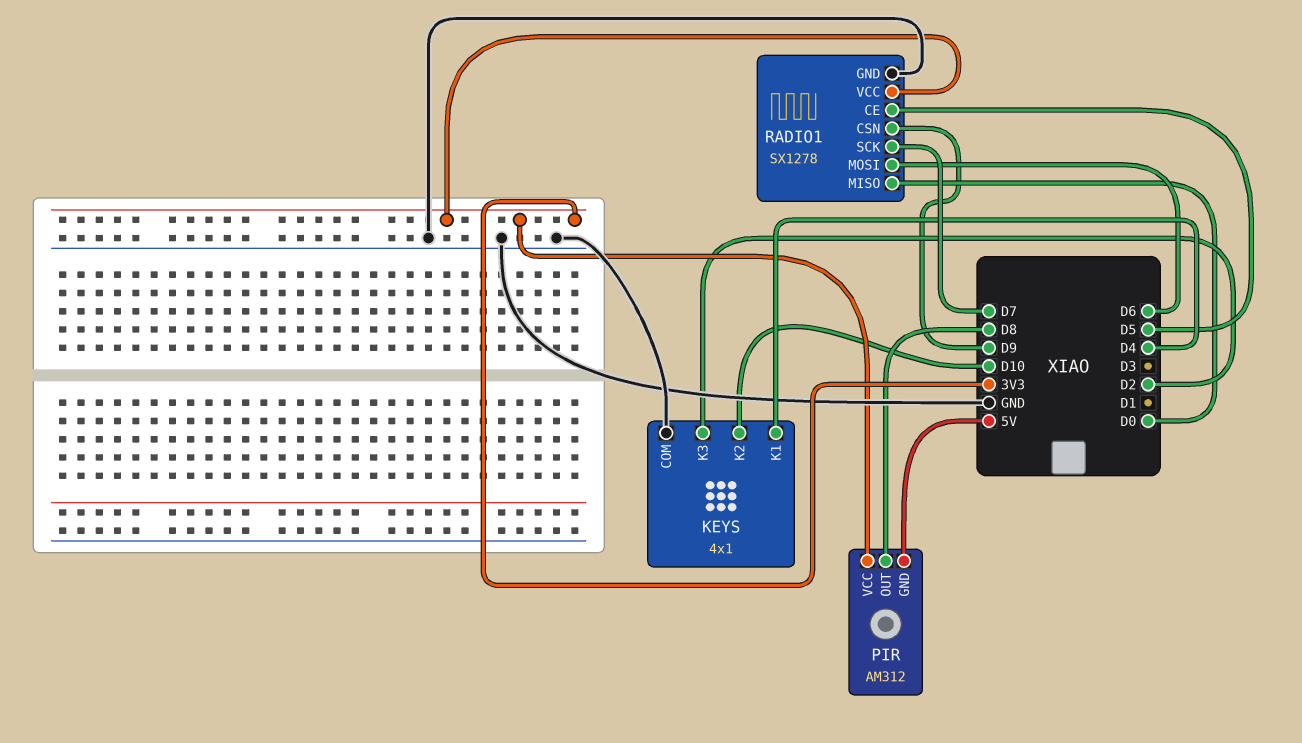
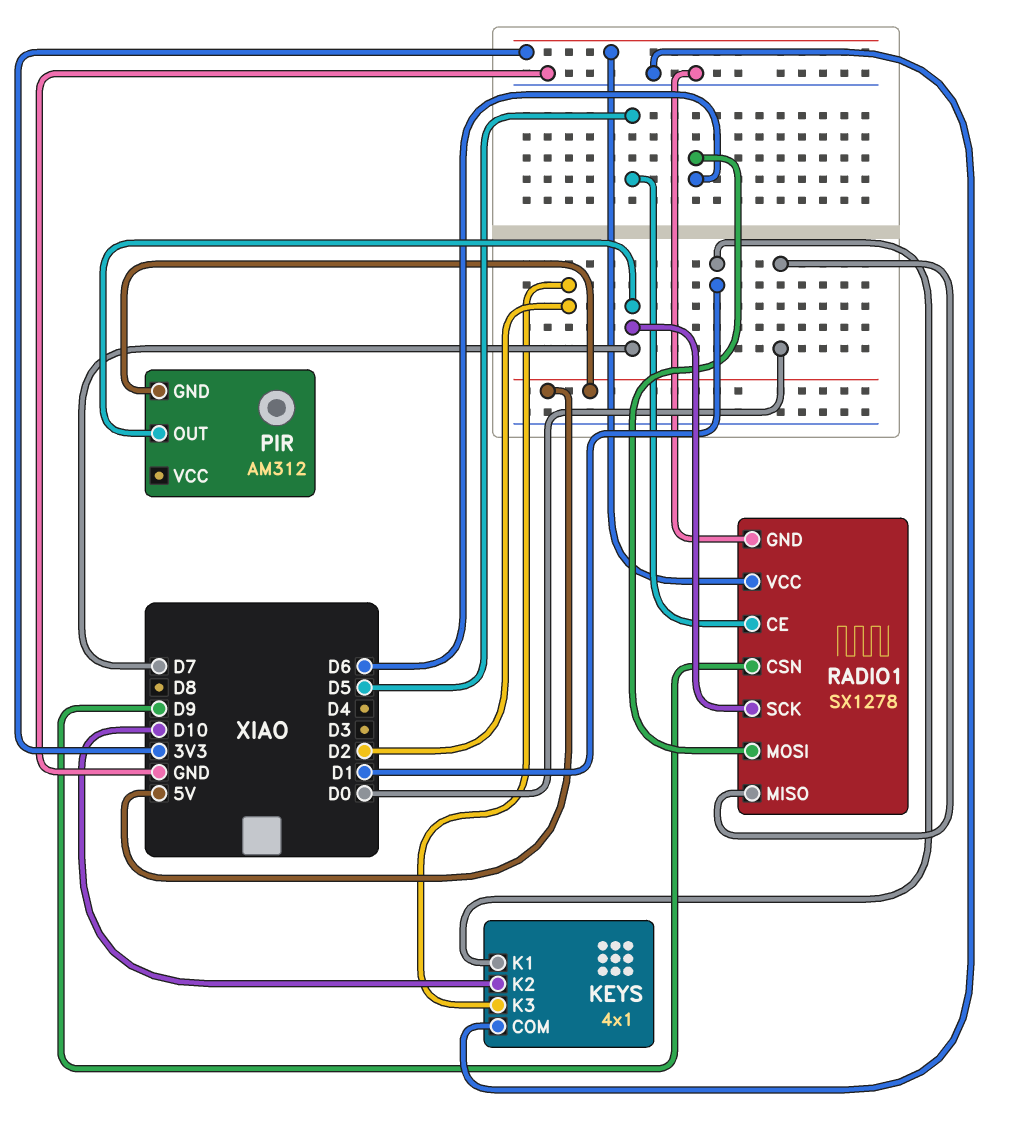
KEYS pin K1: D4 -> D1
PIR pin OUT: D8 -> D7
PIR pin VCC: 3V3 -> none

